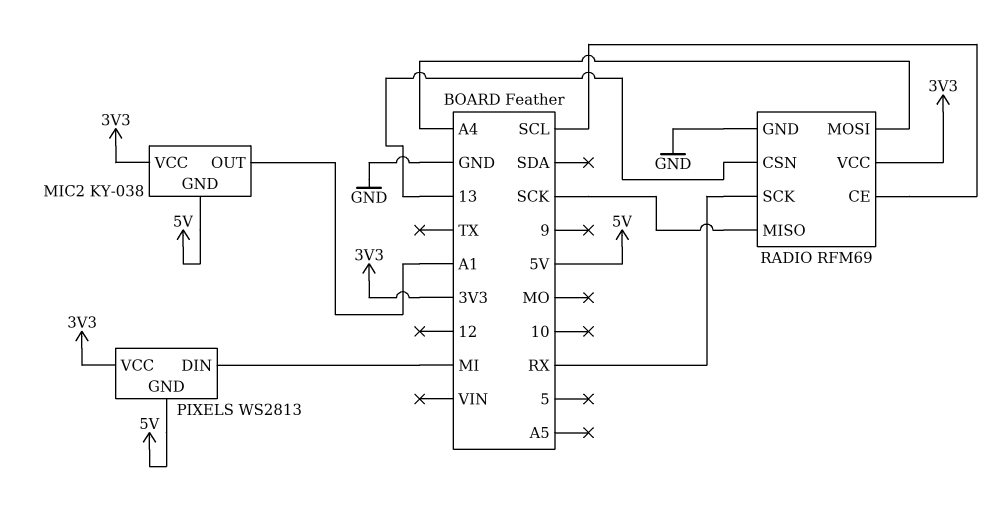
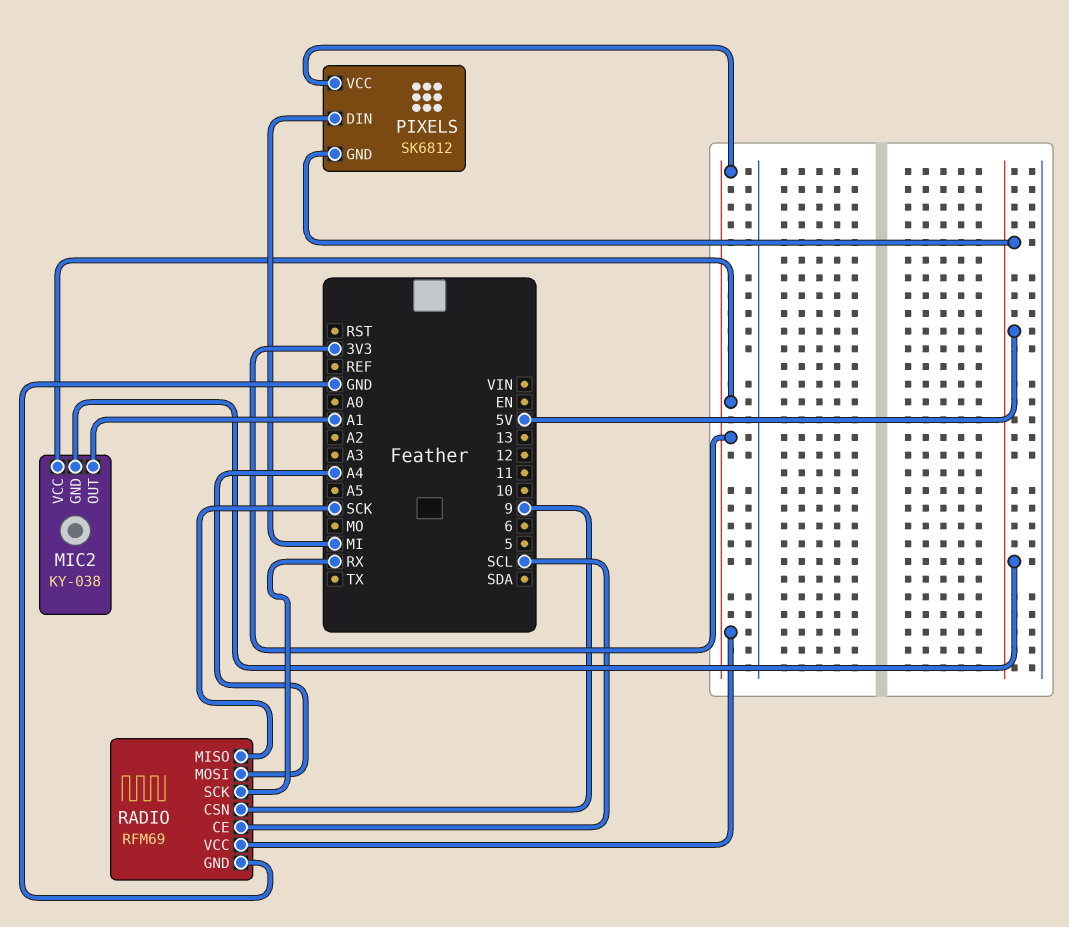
PIXELS: WS2813 -> SK6812
RADIO pin CSN: 13 -> 9

